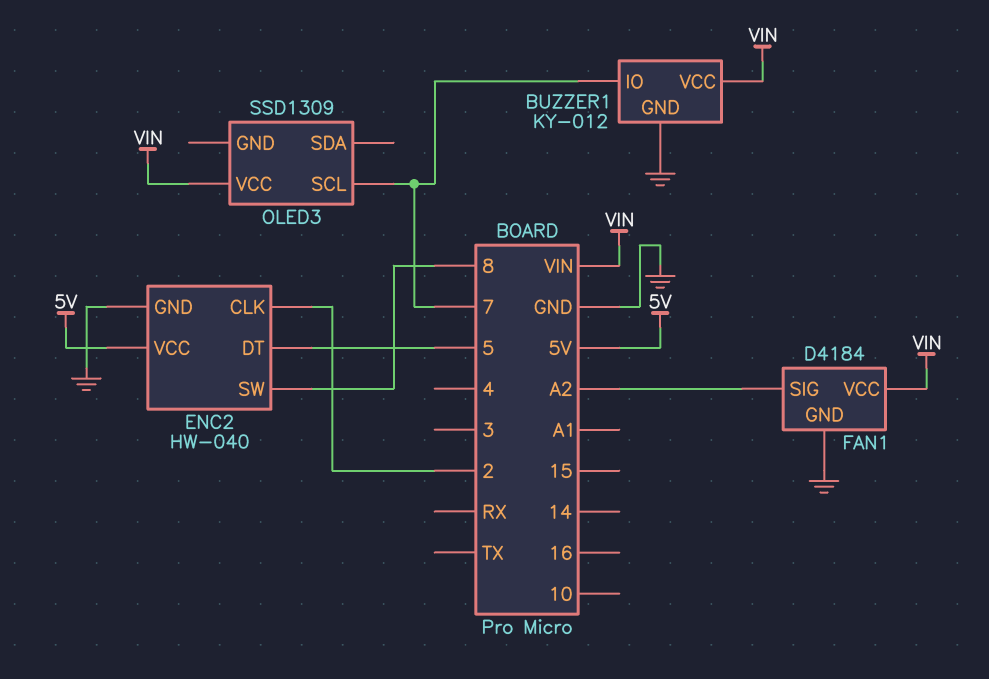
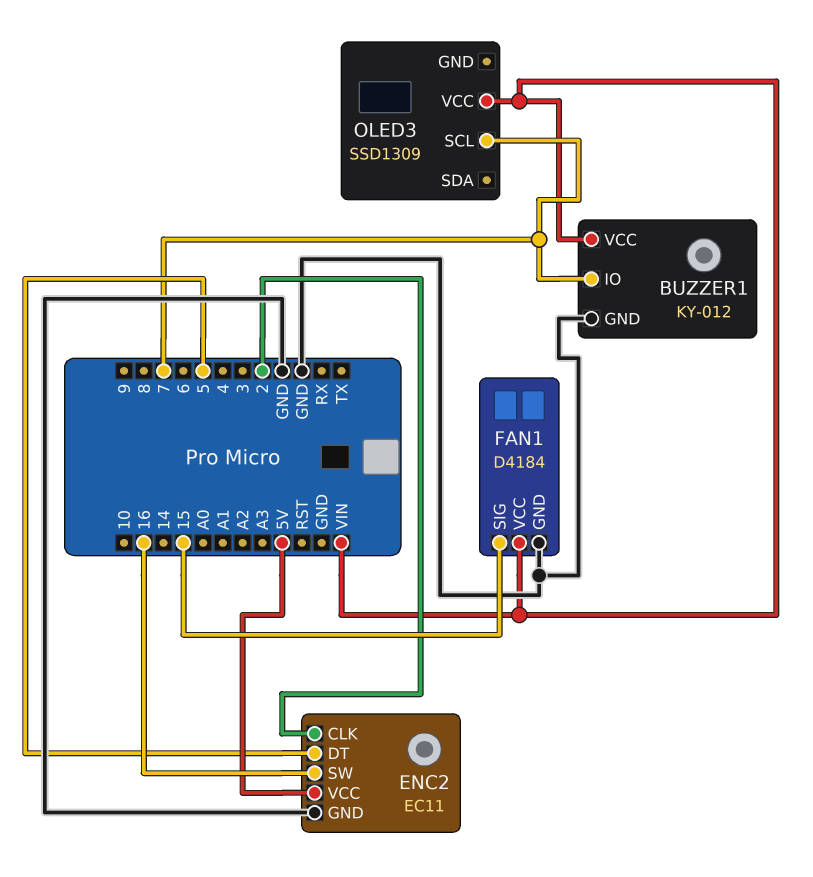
ENC2: HW-040 -> EC11
ENC2 pin SW: 8 -> 16
FAN1 pin SIG: A2 -> 15

